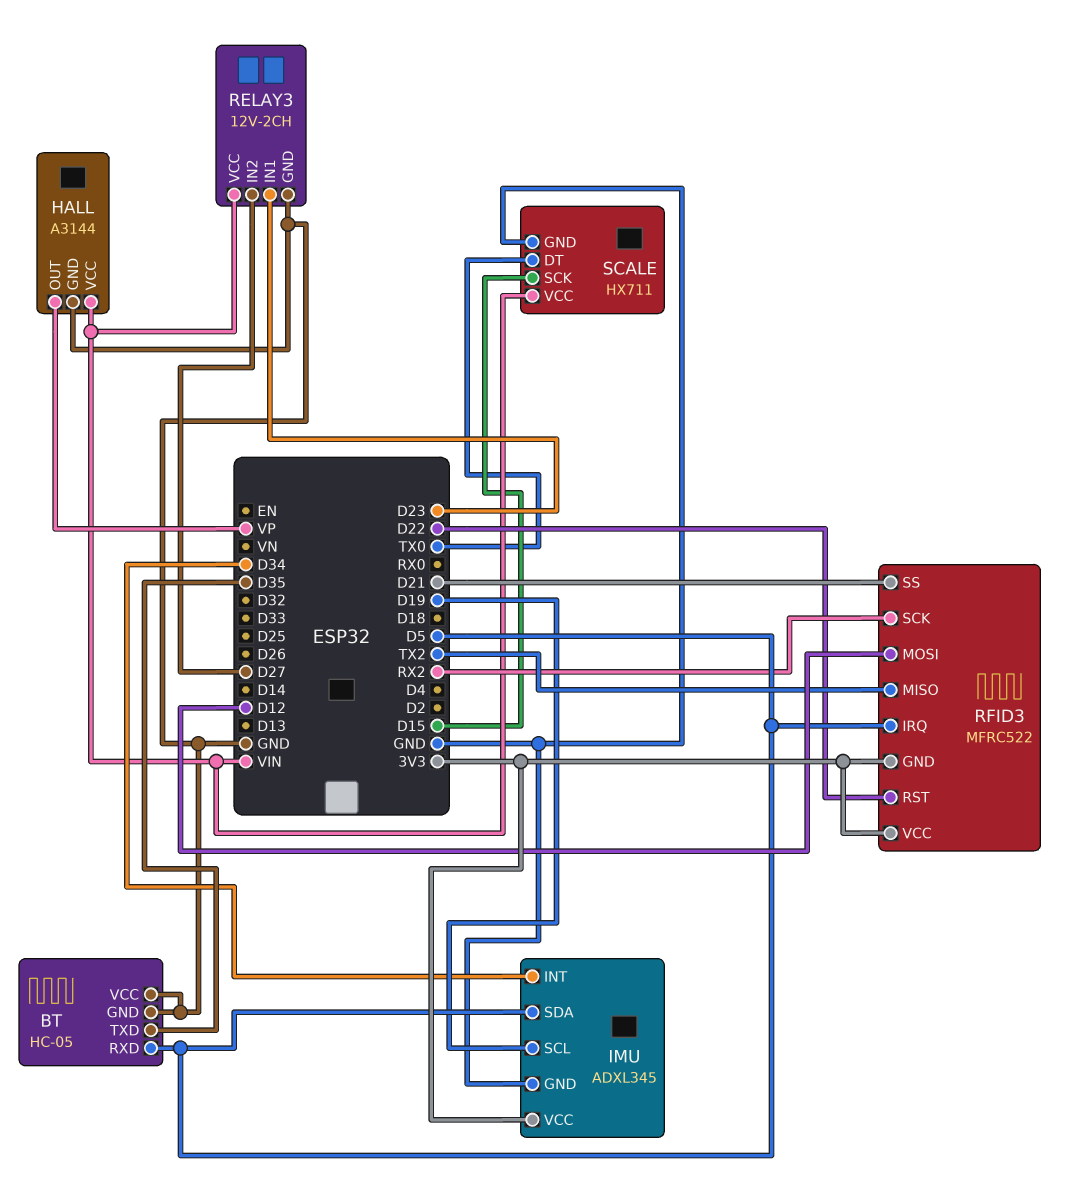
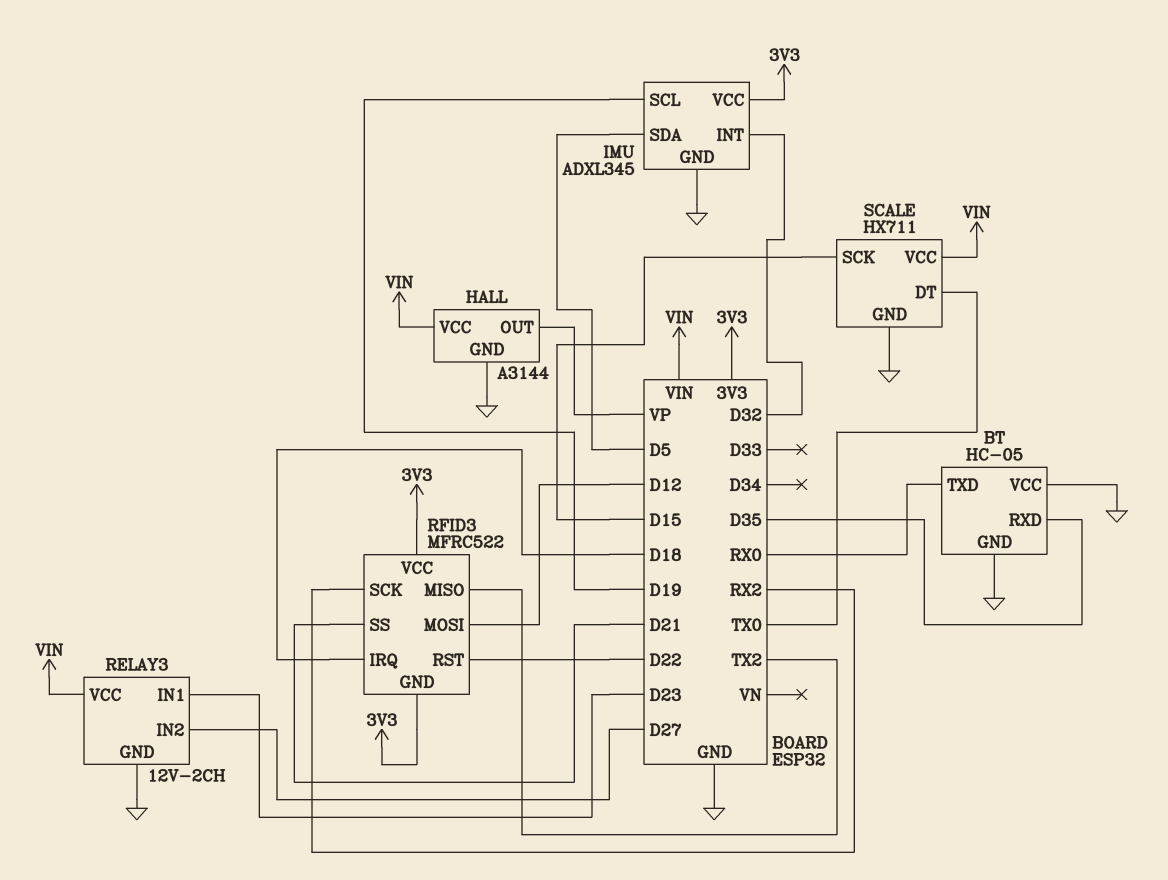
BT pin RXD: D5 -> D35
BT pin TXD: D35 -> RX0
IMU pin INT: D34 -> D32
RFID3 pin IRQ: D5 -> D18

